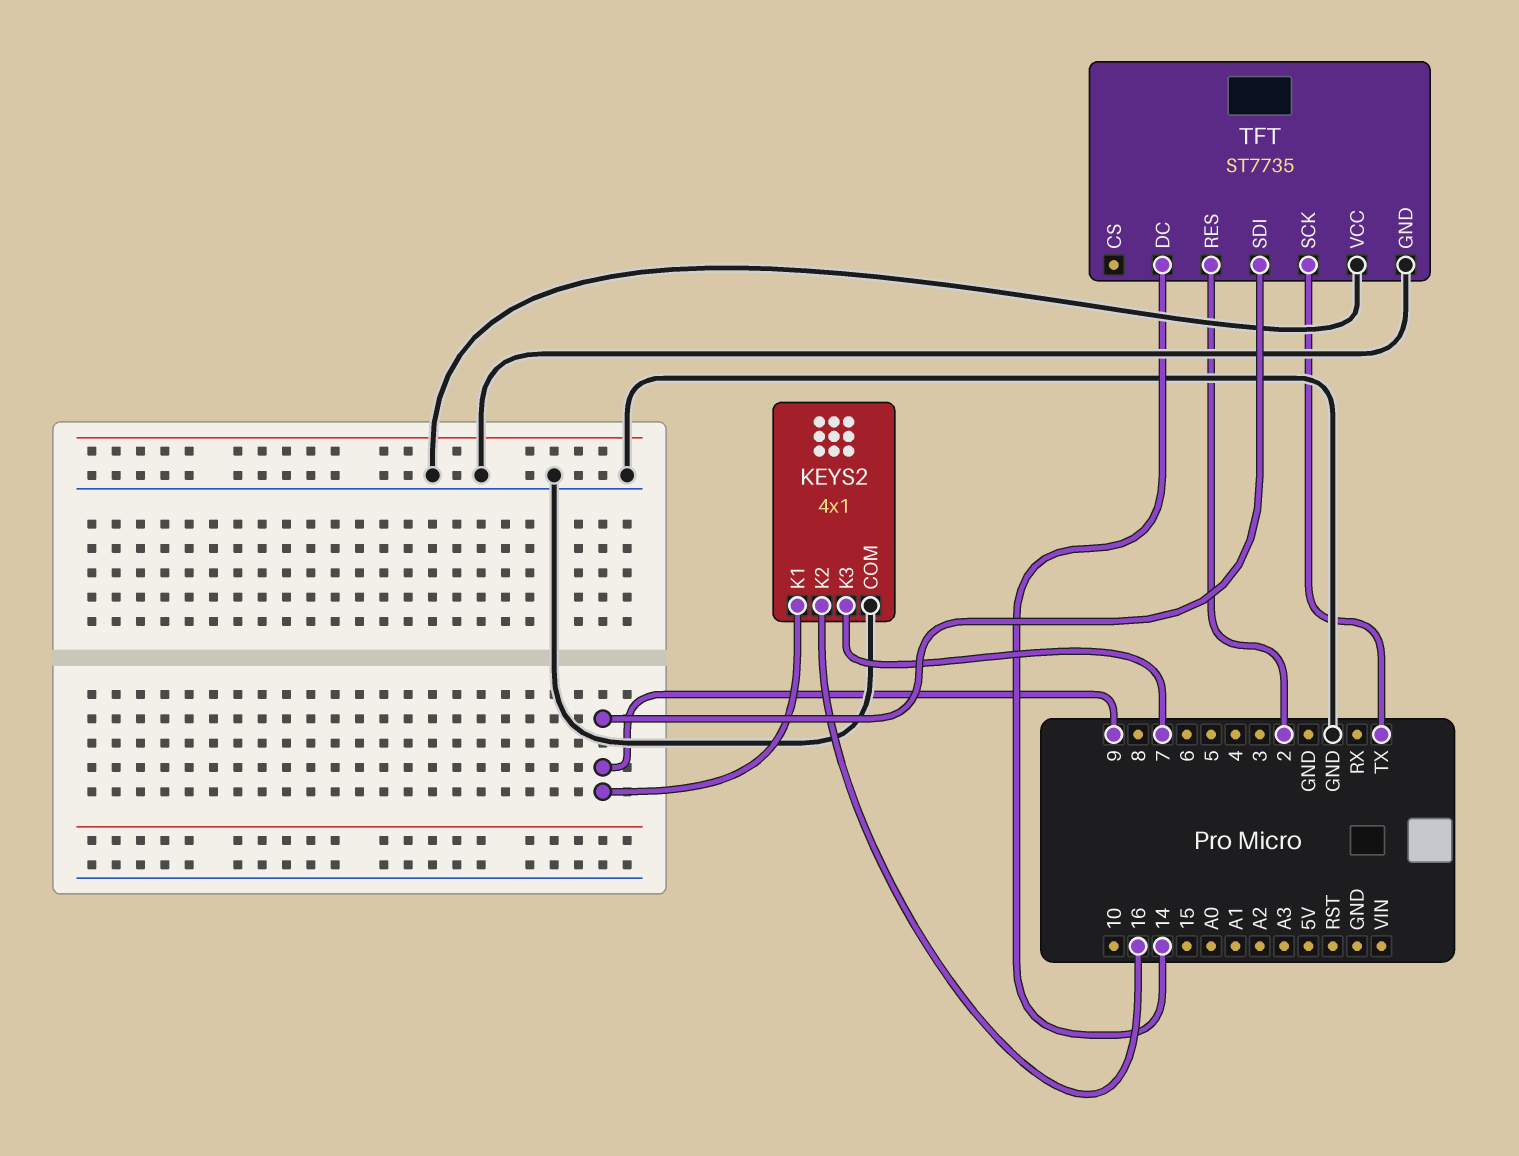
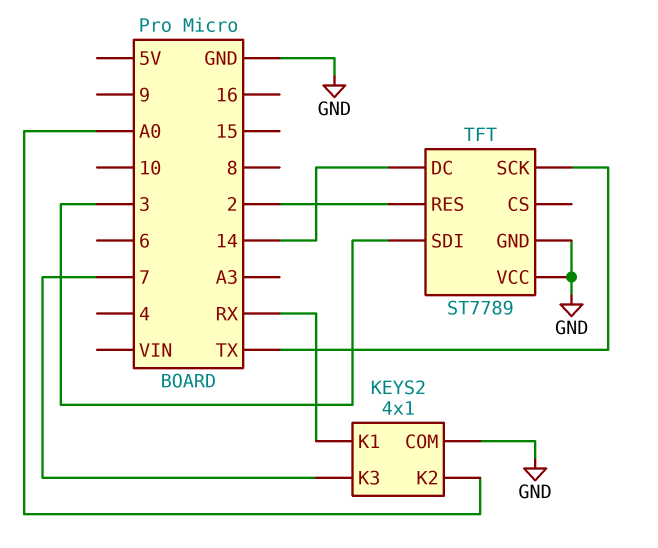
KEYS2 pin K1: 9 -> RX
KEYS2 pin K2: 16 -> A0
TFT: ST7735 -> ST7789
TFT pin SDI: 9 -> 3

